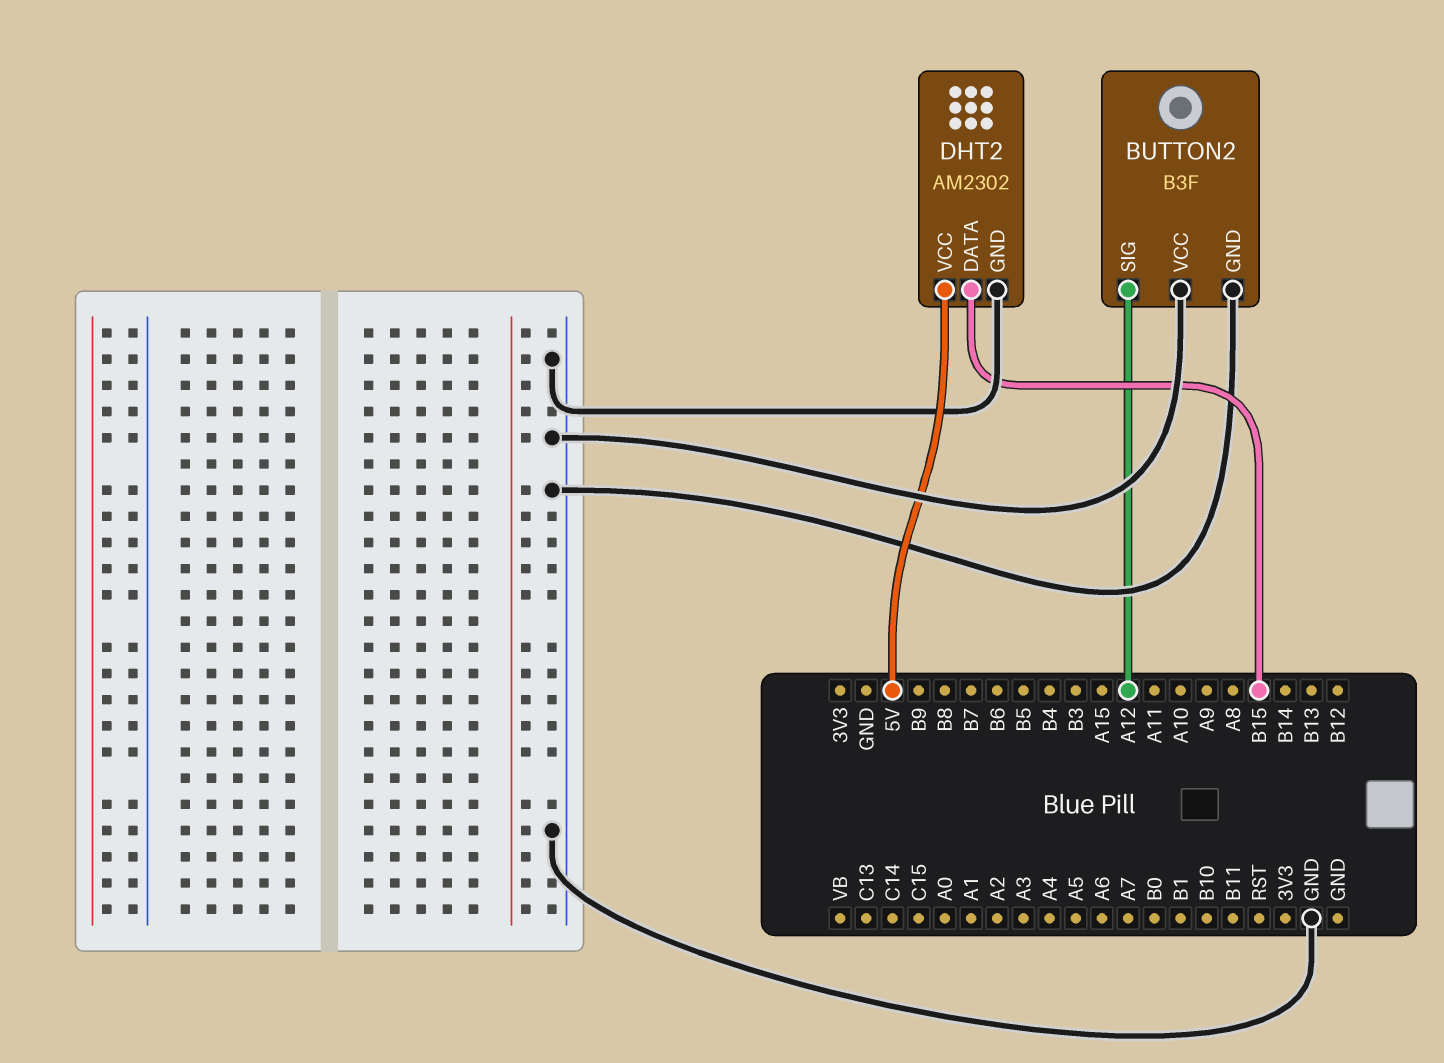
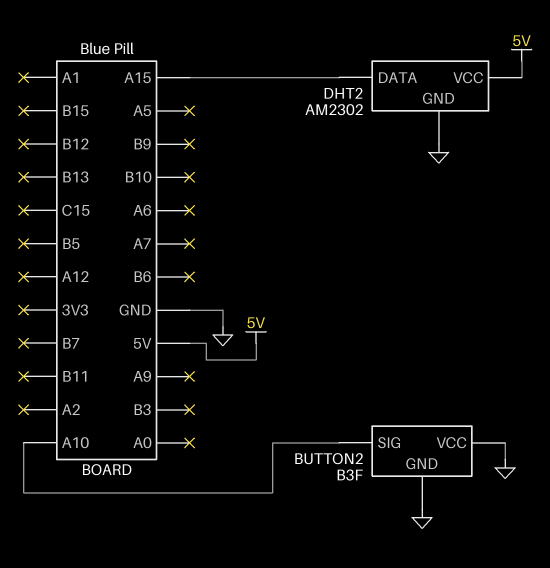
BUTTON2 pin SIG: A12 -> A10
DHT2 pin DATA: B15 -> A15

